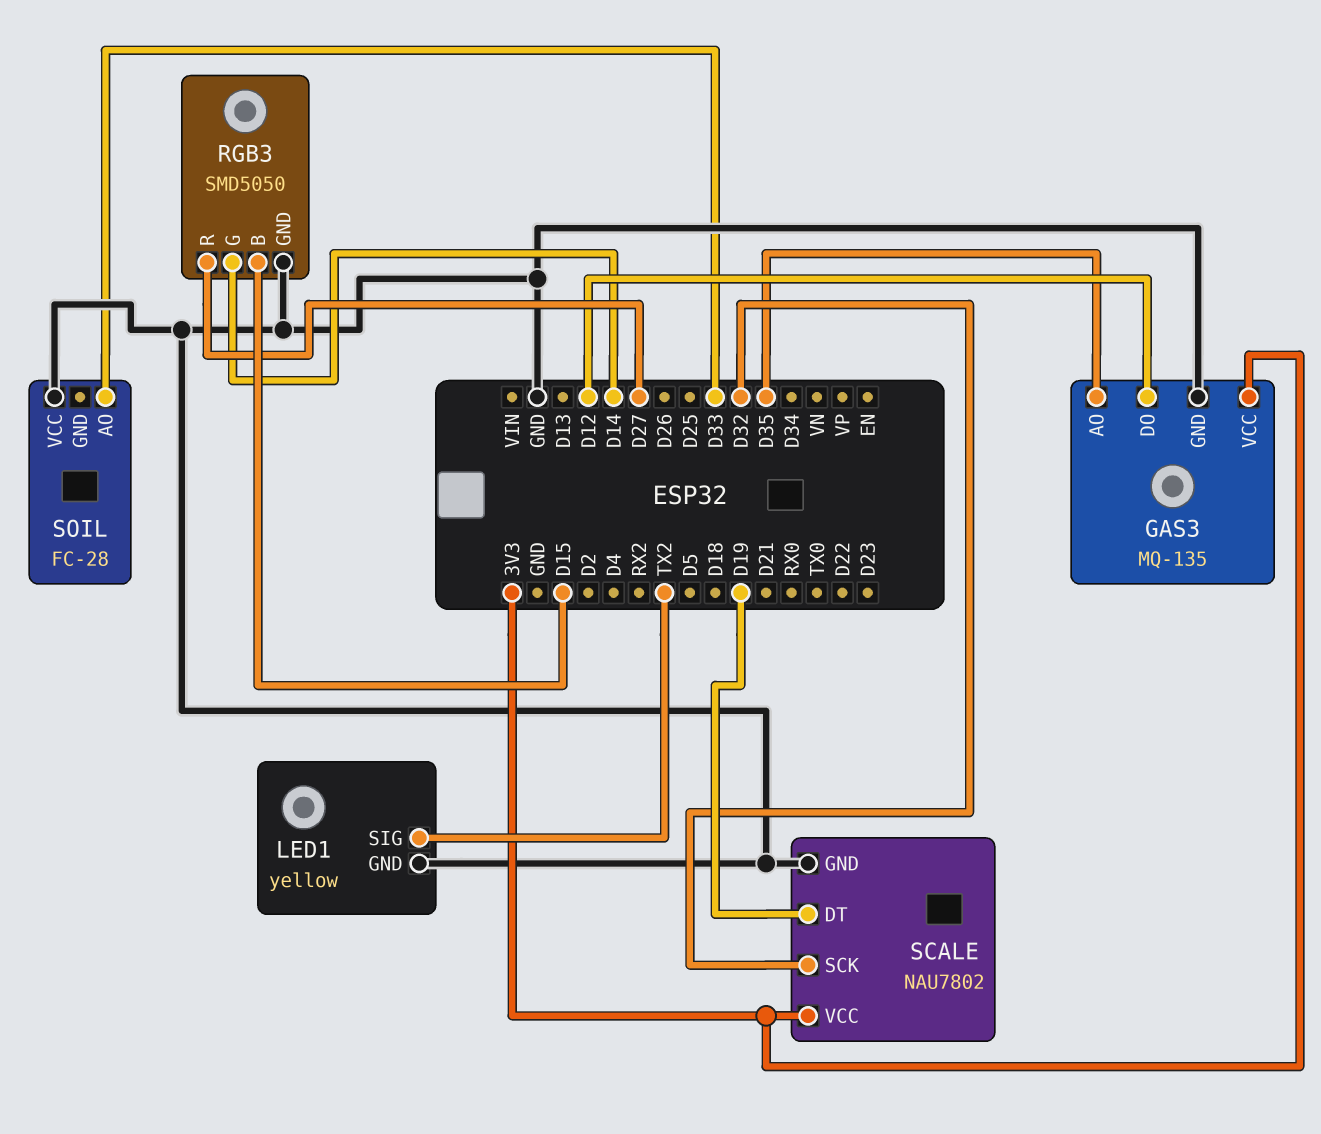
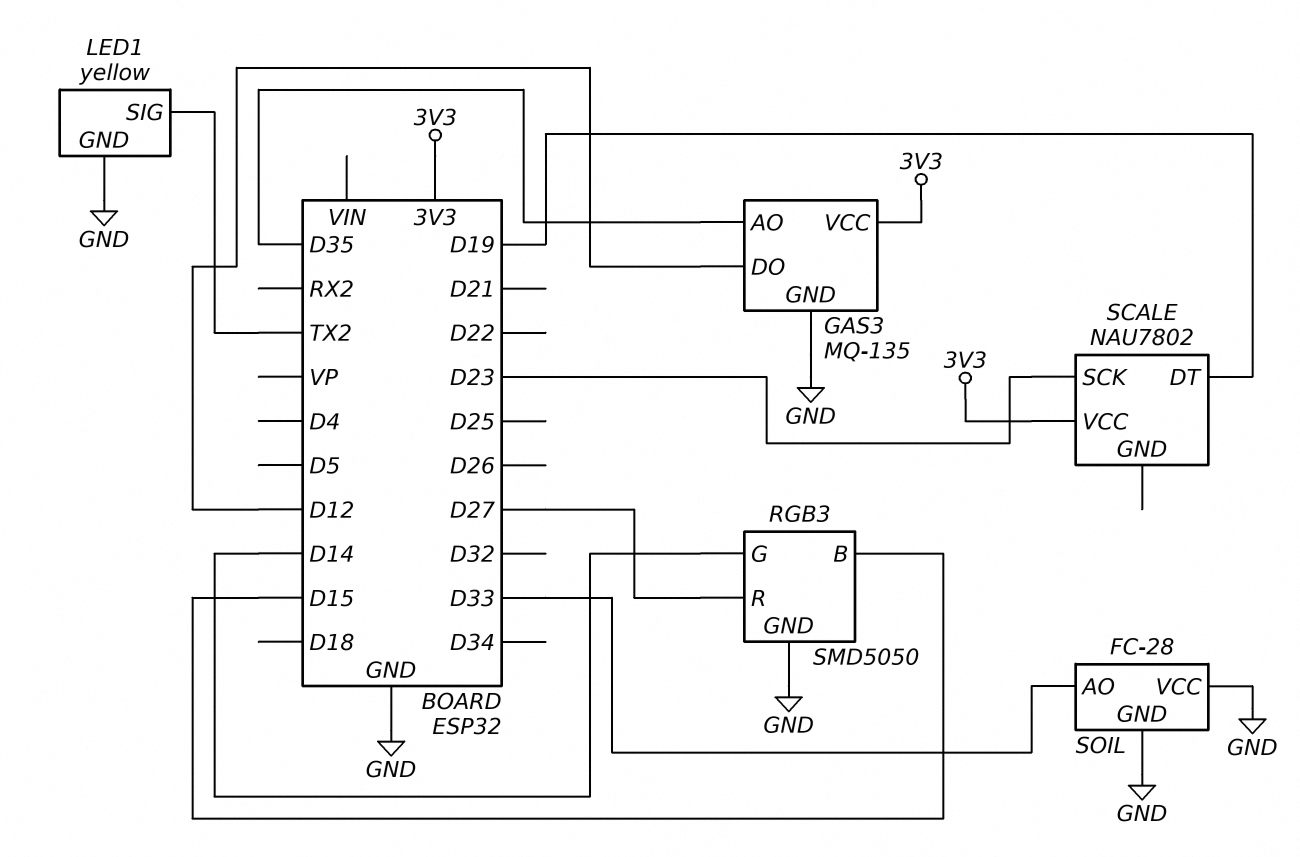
SCALE pin GND: GND -> none
SCALE pin SCK: D32 -> D23
SOIL pin GND: none -> GND

